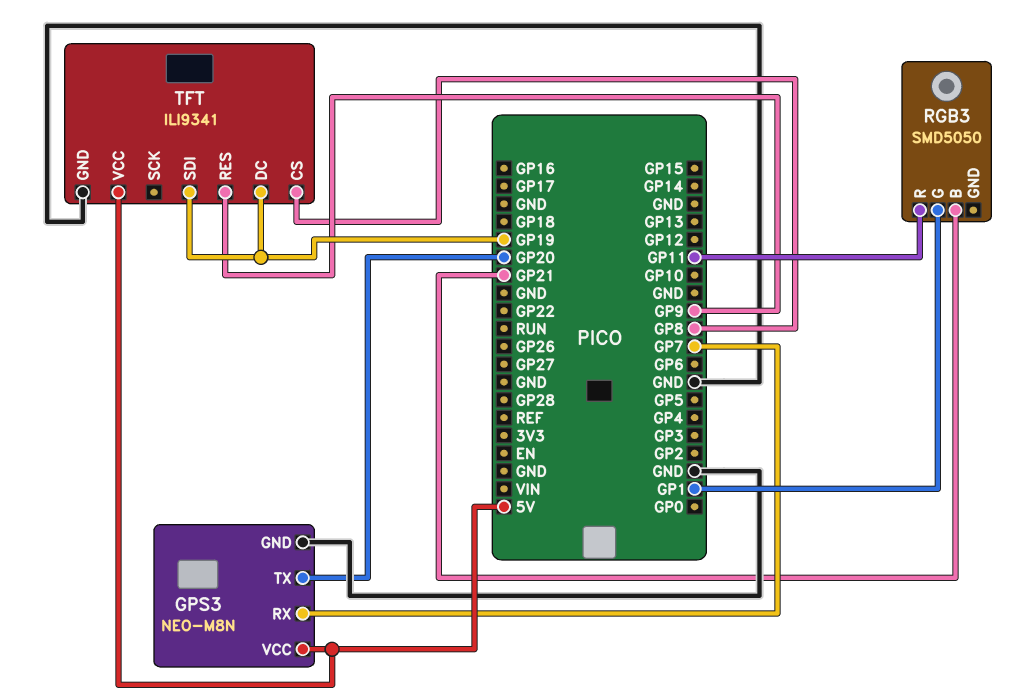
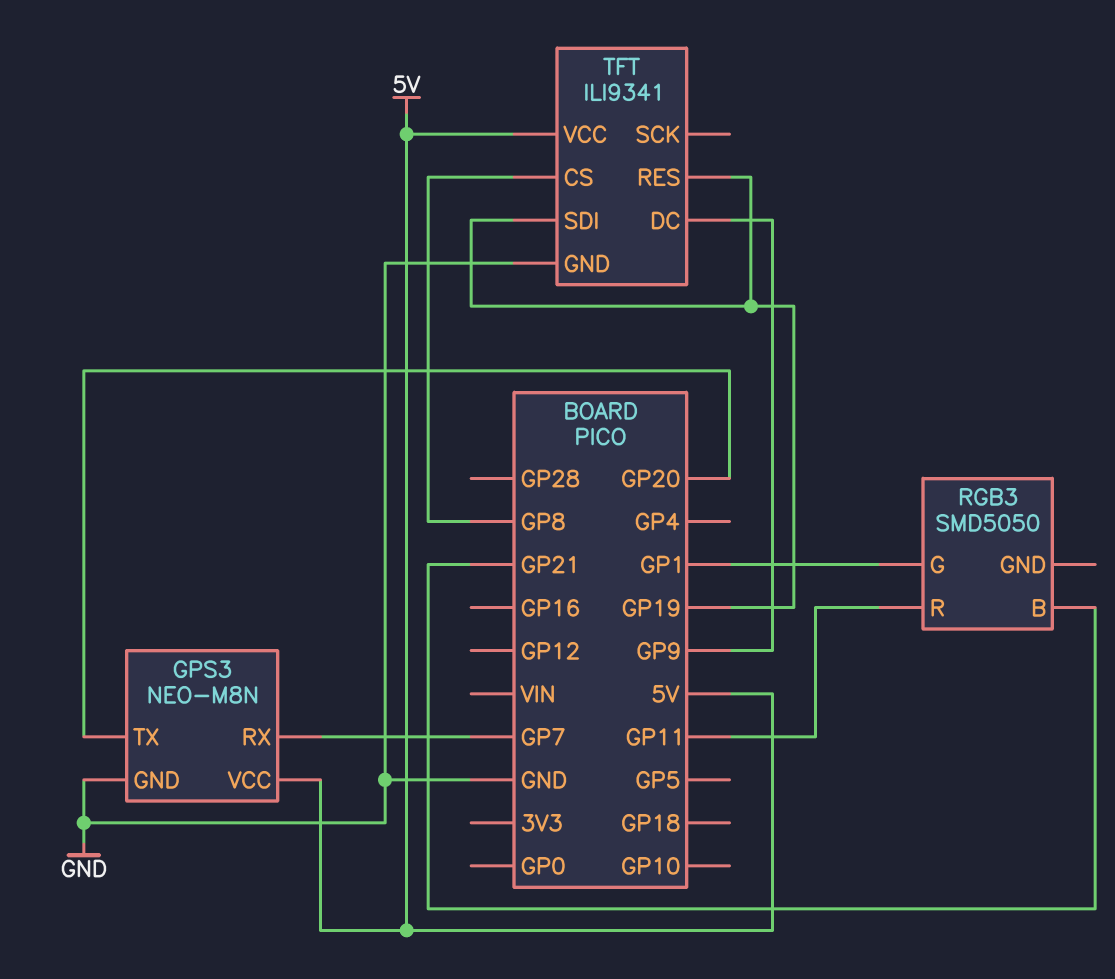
TFT pin DC: GP19 -> GP9
TFT pin RES: GP9 -> GP19

